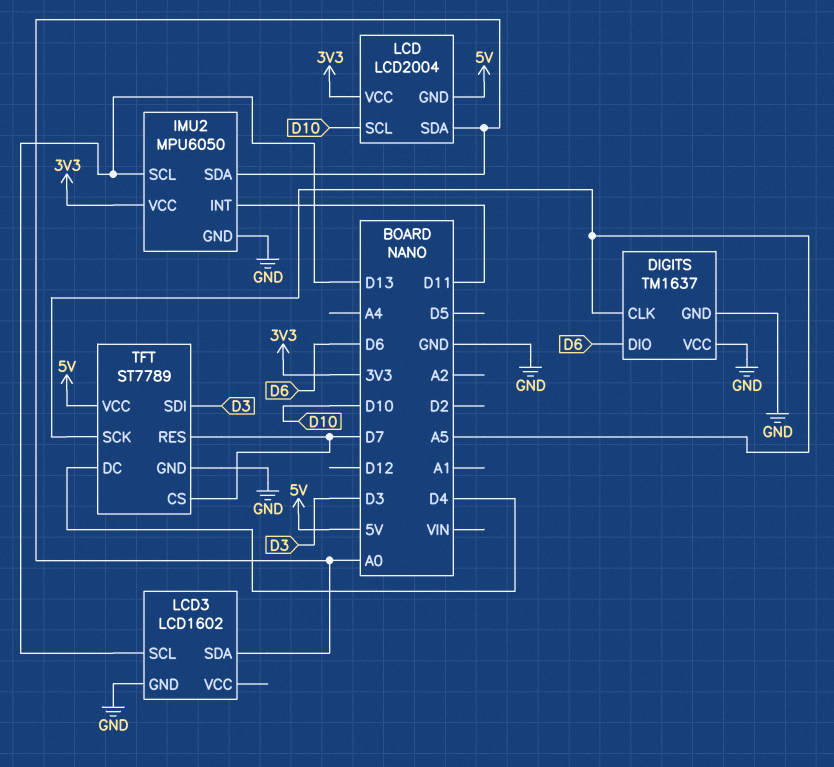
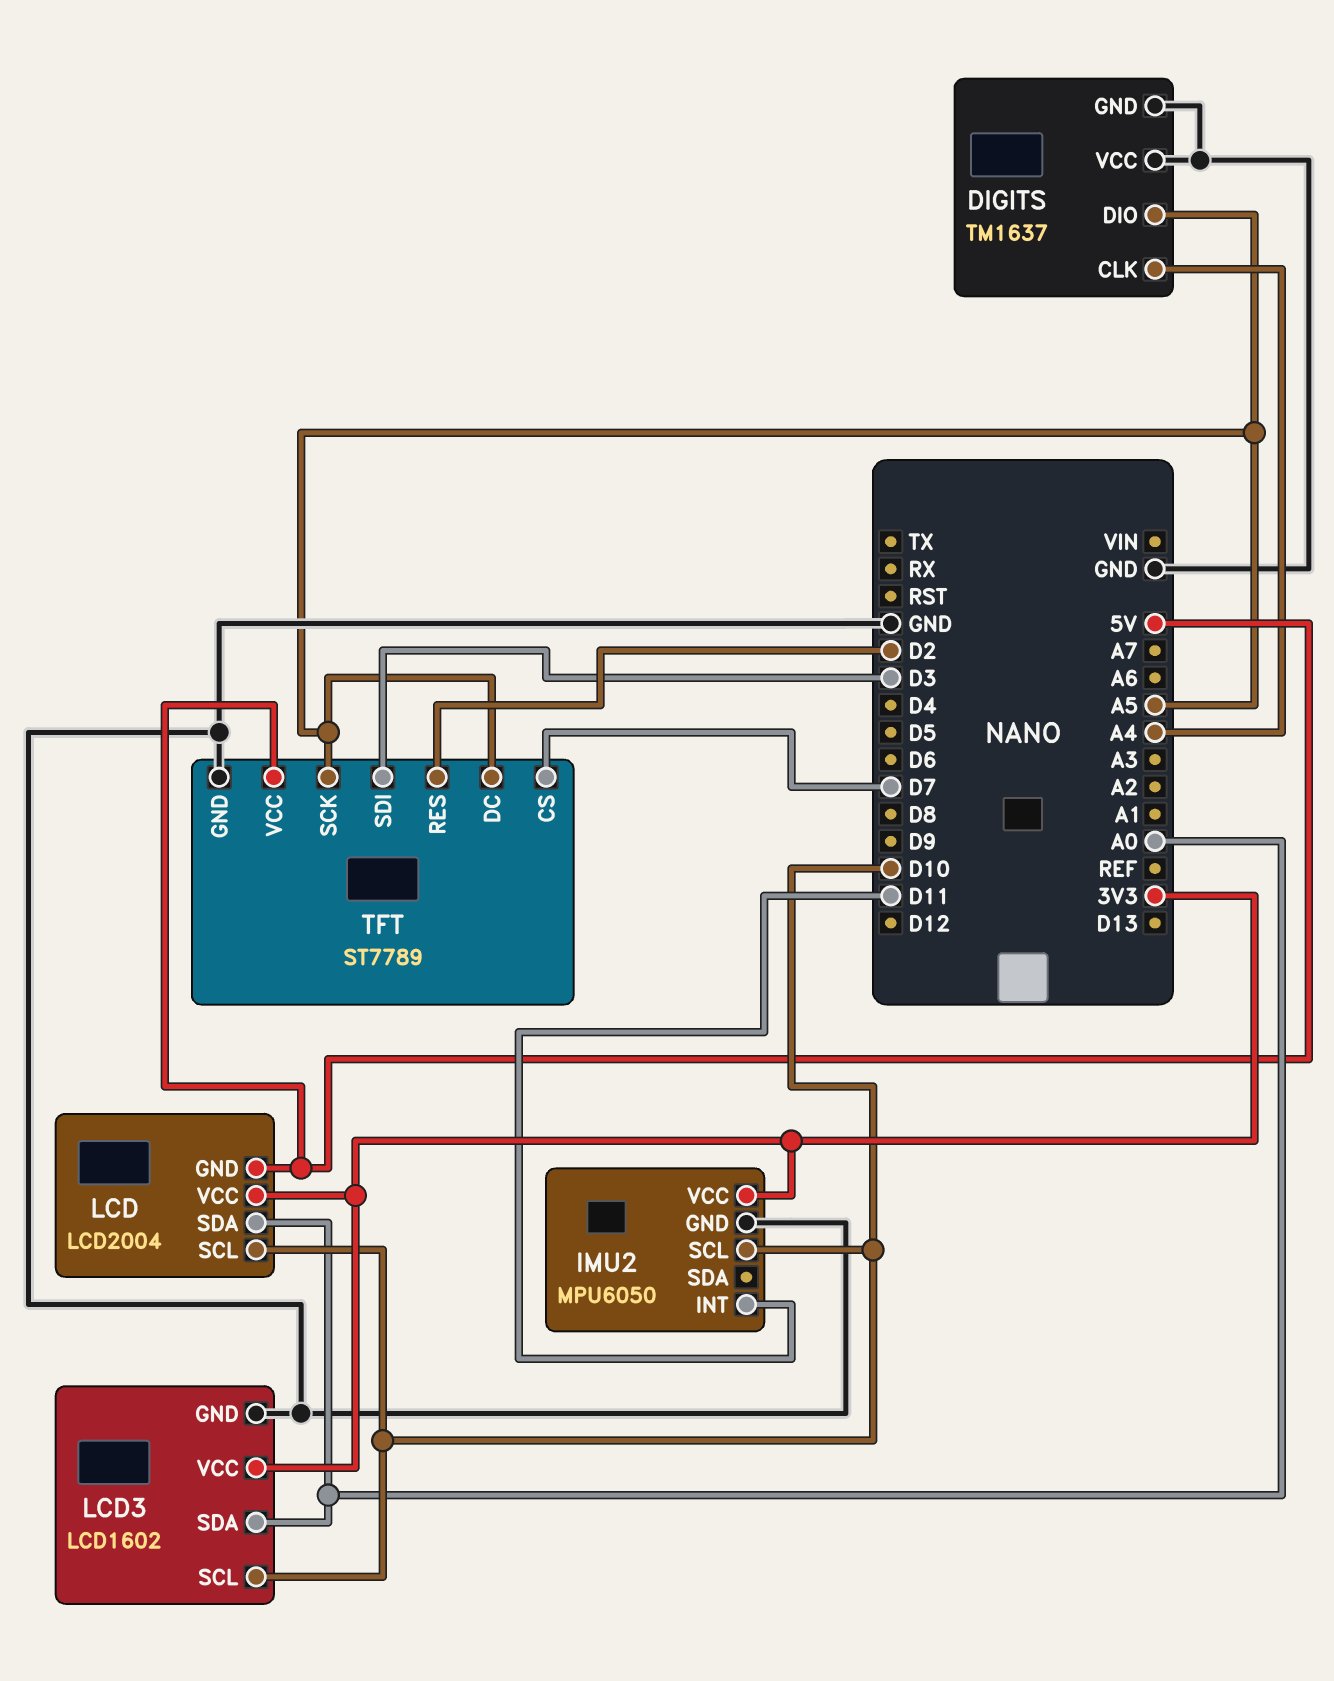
DIGITS pin CLK: A5 -> A4
DIGITS pin DIO: D6 -> A5
IMU2 pin SCL: D13 -> D10
IMU2 pin SDA: A0 -> none
LCD3 pin SCL: D13 -> D10
LCD3 pin VCC: none -> 3V3
TFT pin DC: D4 -> A5
TFT pin RES: D7 -> D2

